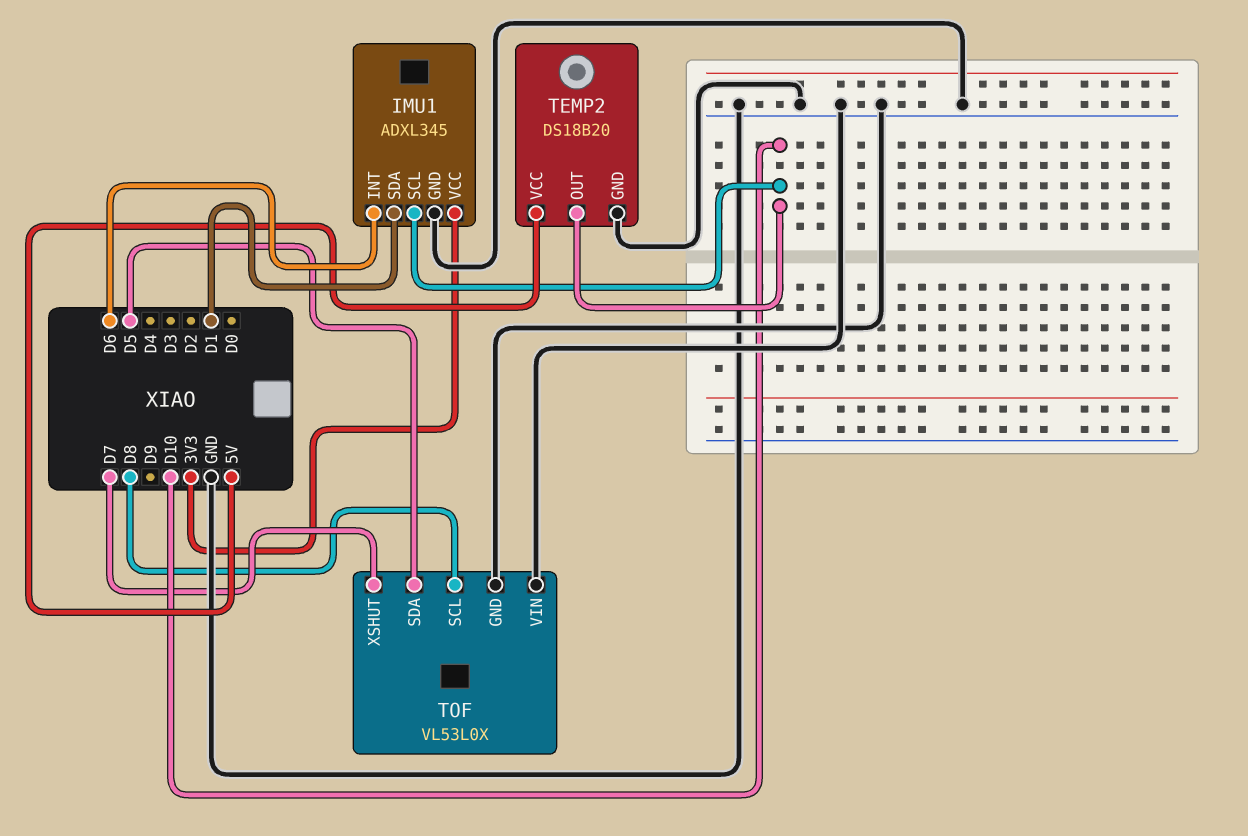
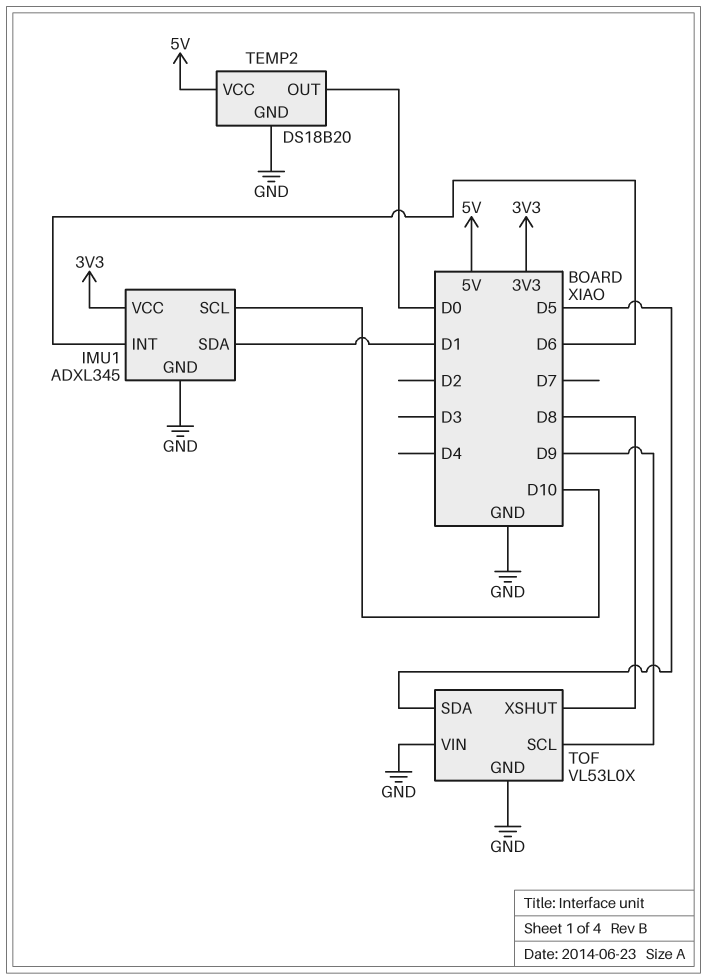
TEMP2 pin OUT: D10 -> D0
TOF pin SCL: D8 -> D9
TOF pin XSHUT: D7 -> D8

